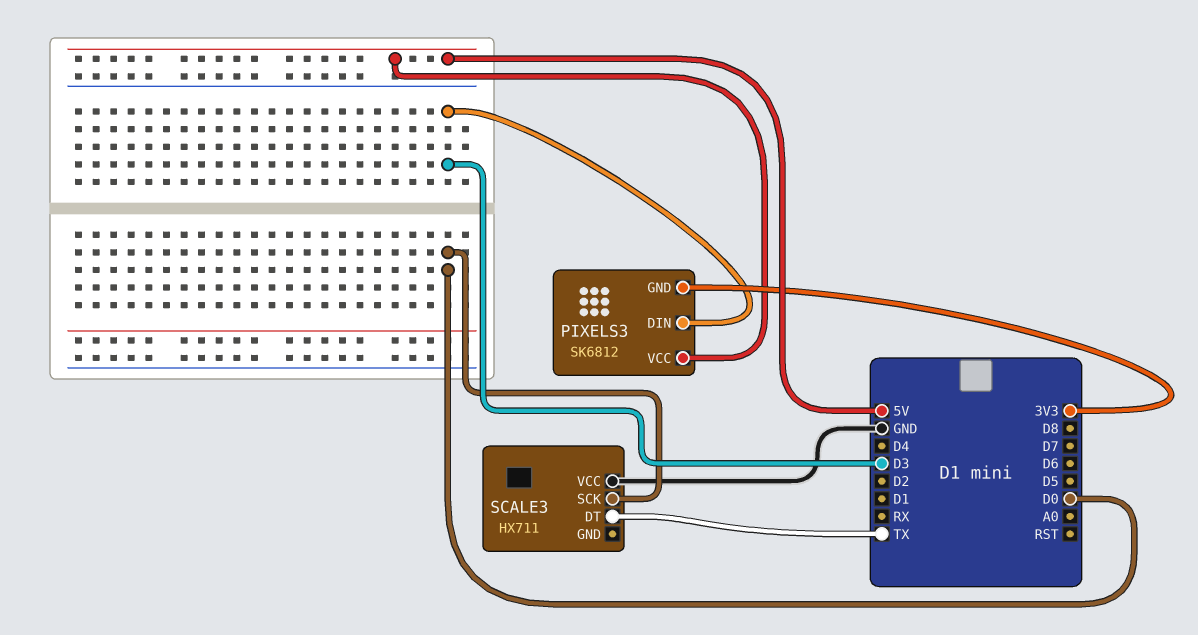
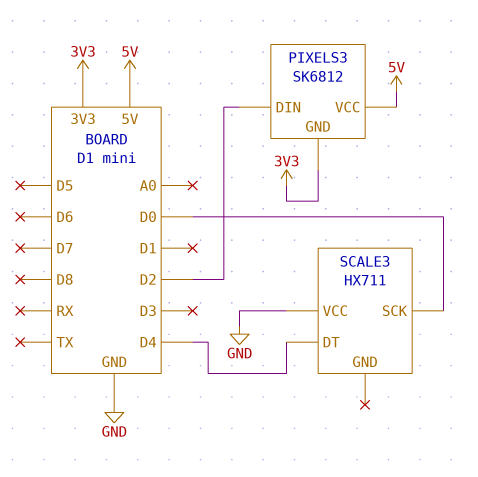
PIXELS3 pin DIN: D3 -> D2
SCALE3 pin DT: TX -> D4

